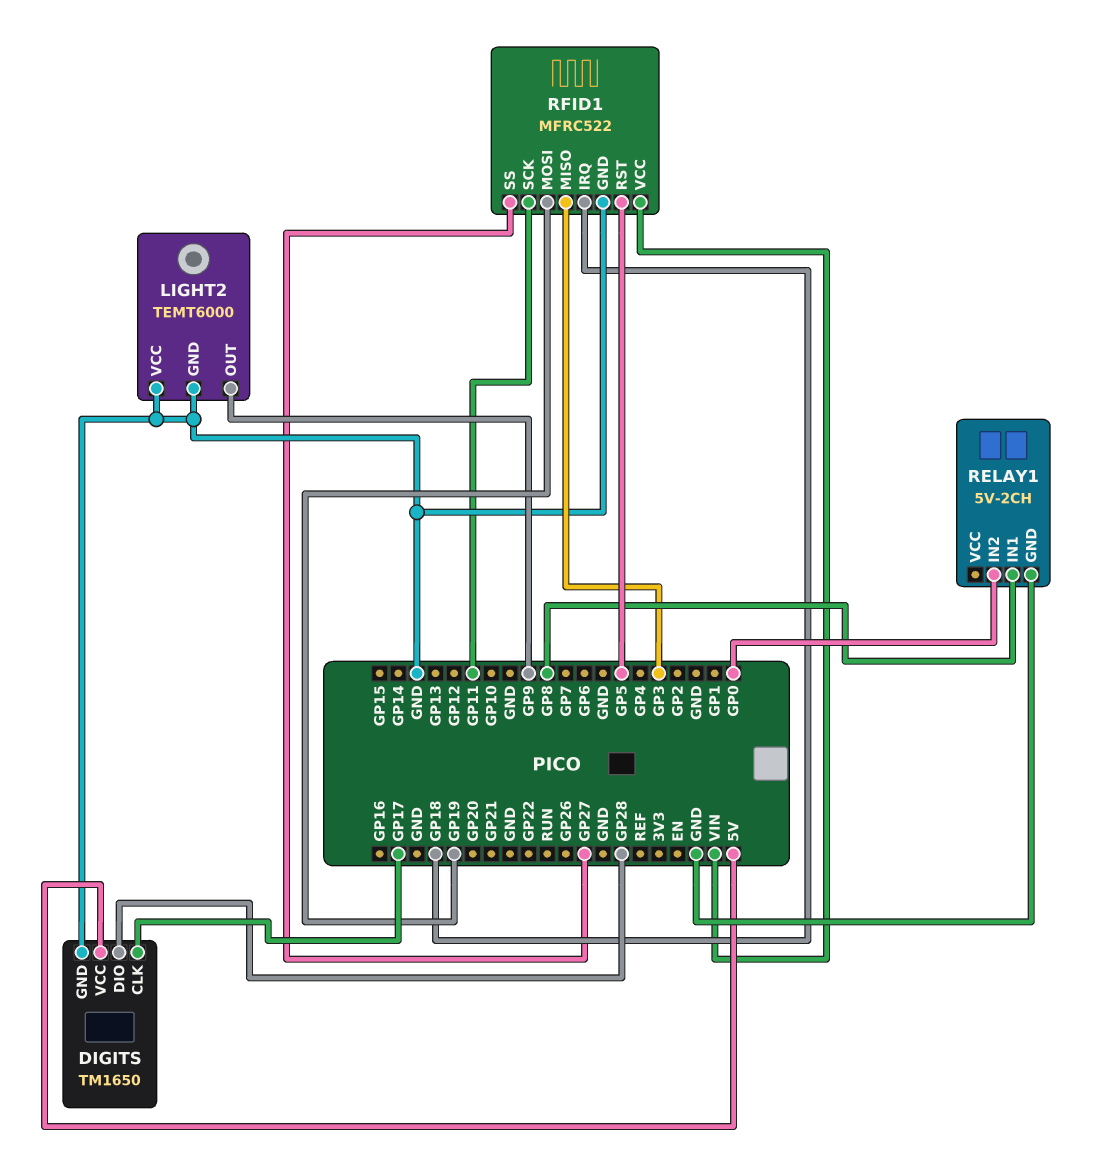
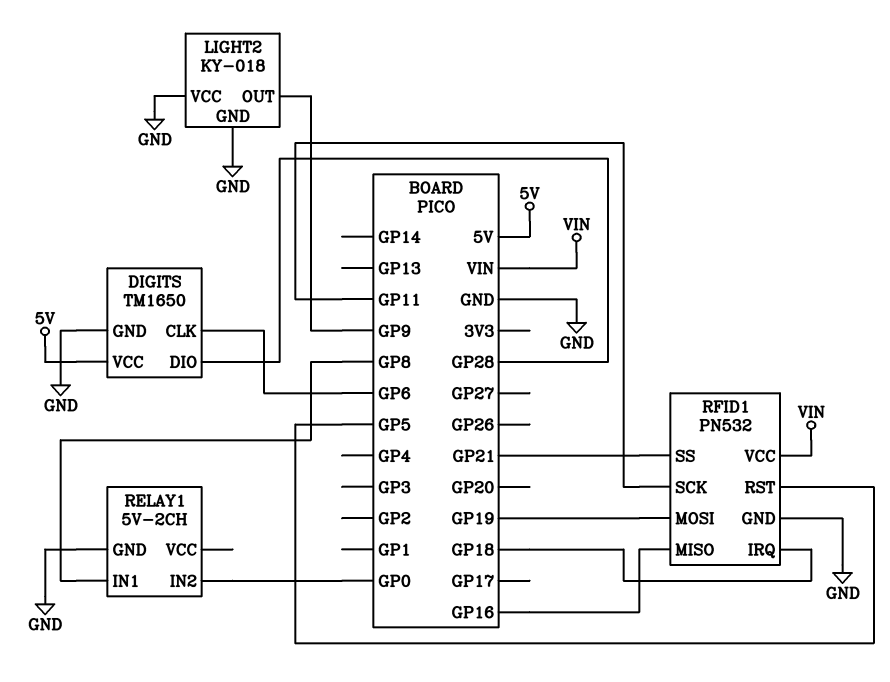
DIGITS pin CLK: GP17 -> GP6
LIGHT2: TEMT6000 -> KY-018
RFID1: MFRC522 -> PN532
RFID1 pin MISO: GP3 -> GP16
RFID1 pin SS: GP27 -> GP21

